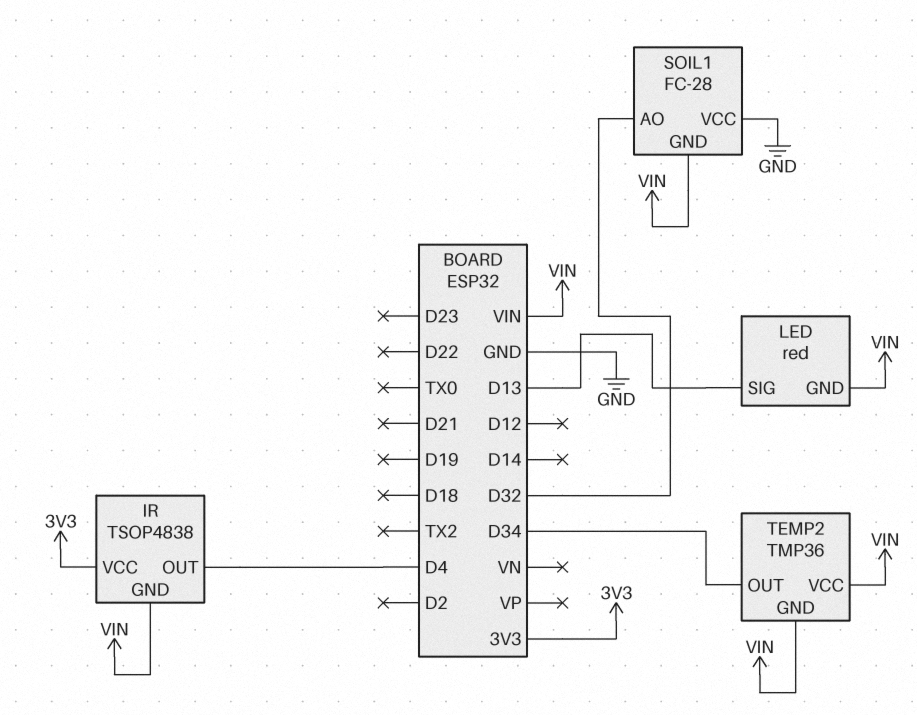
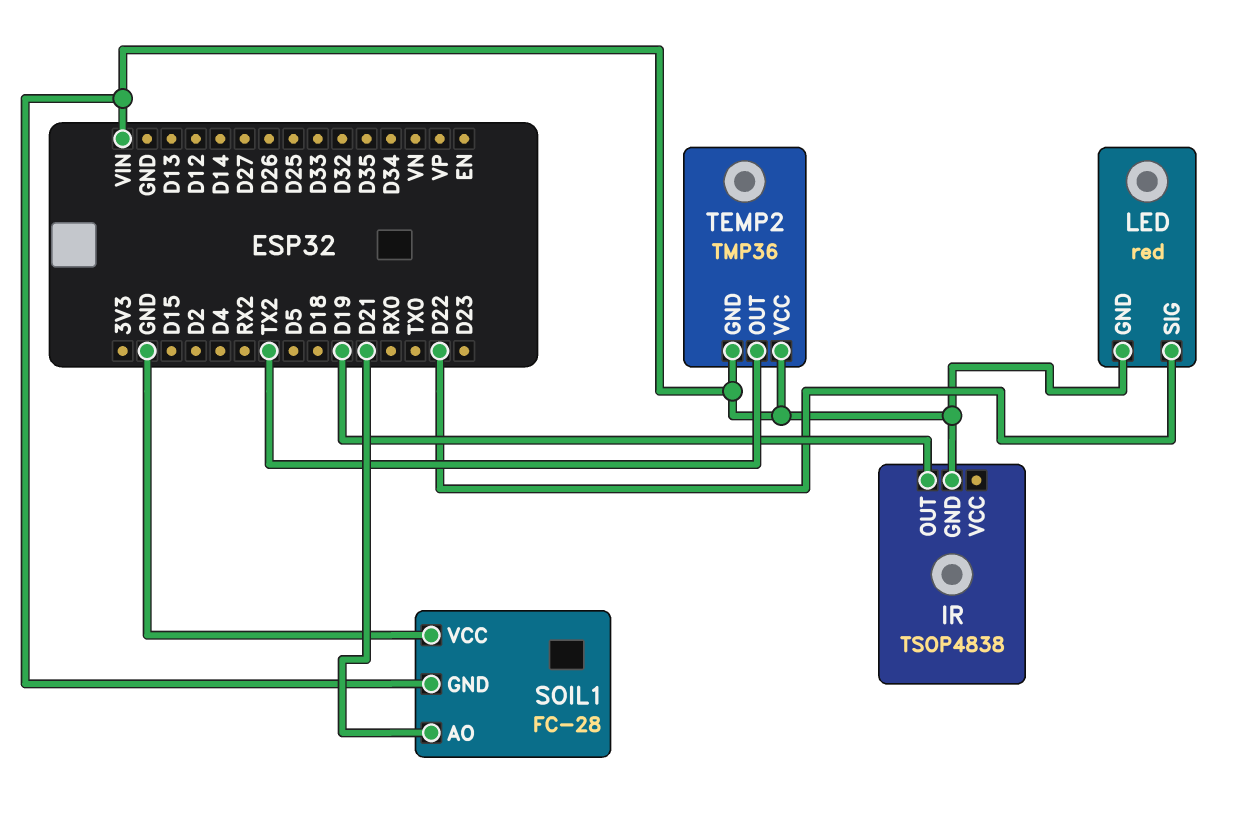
IR pin OUT: D4 -> D19
IR pin VCC: 3V3 -> none
LED pin SIG: D13 -> D22
SOIL1 pin AO: D32 -> D21
TEMP2 pin OUT: D34 -> TX2

